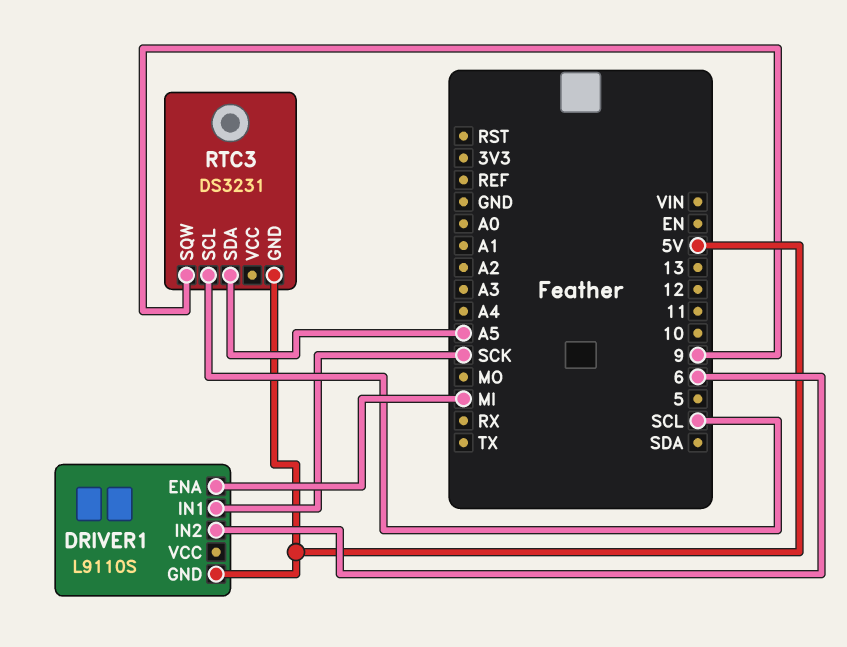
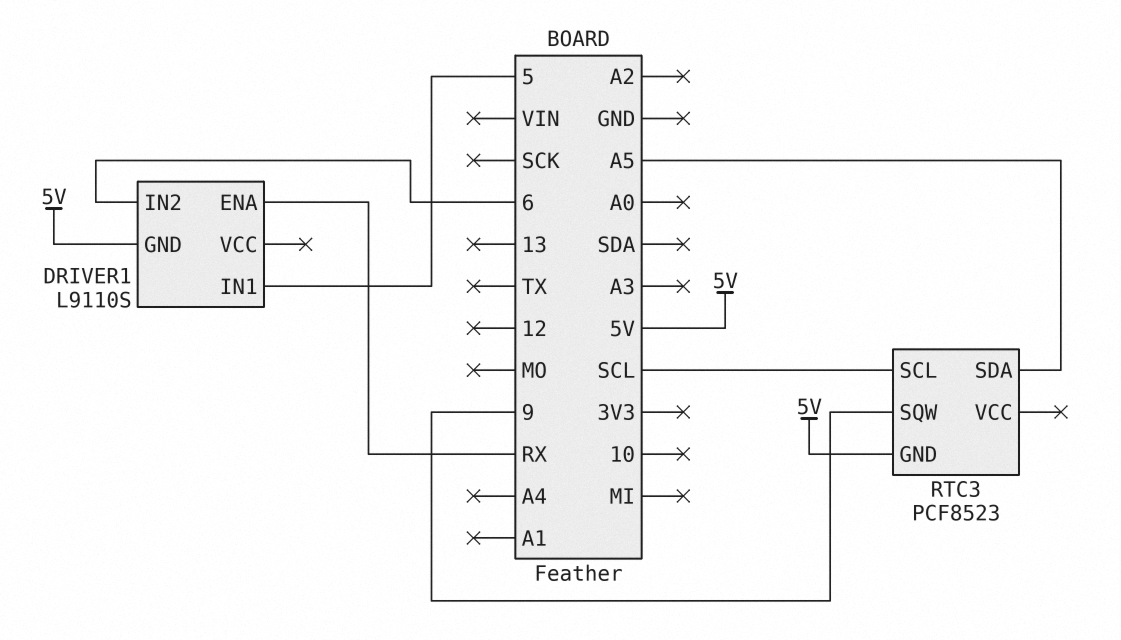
DRIVER1 pin ENA: MI -> RX
DRIVER1 pin IN1: SCK -> 5
RTC3: DS3231 -> PCF8523

